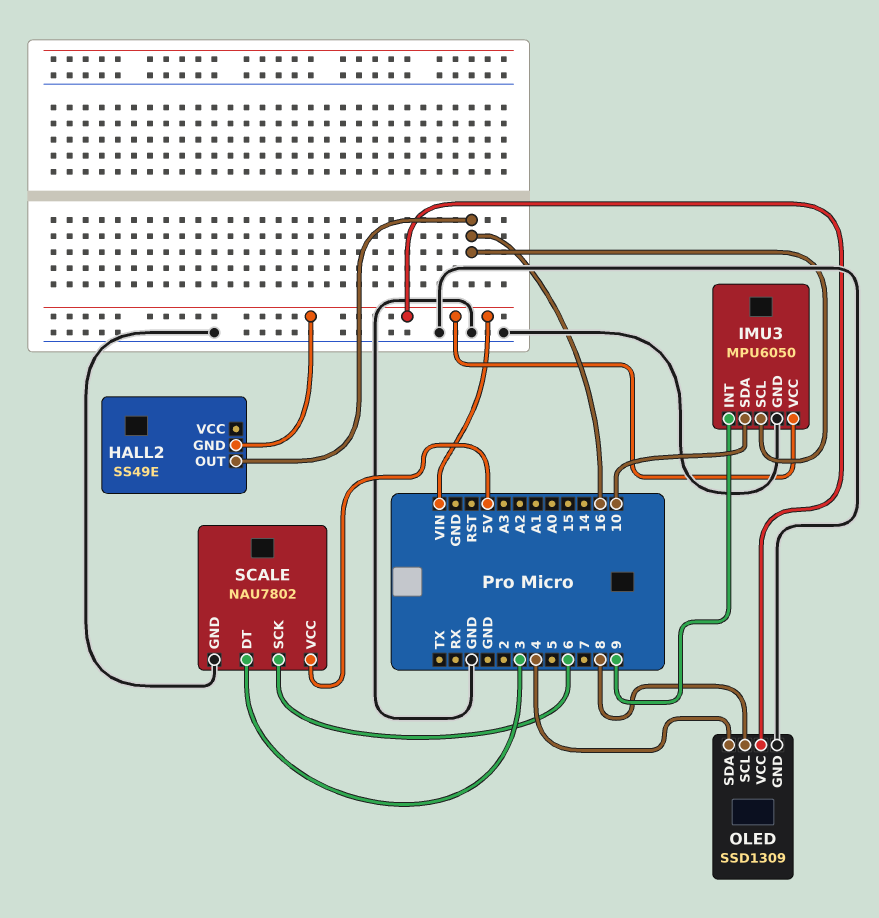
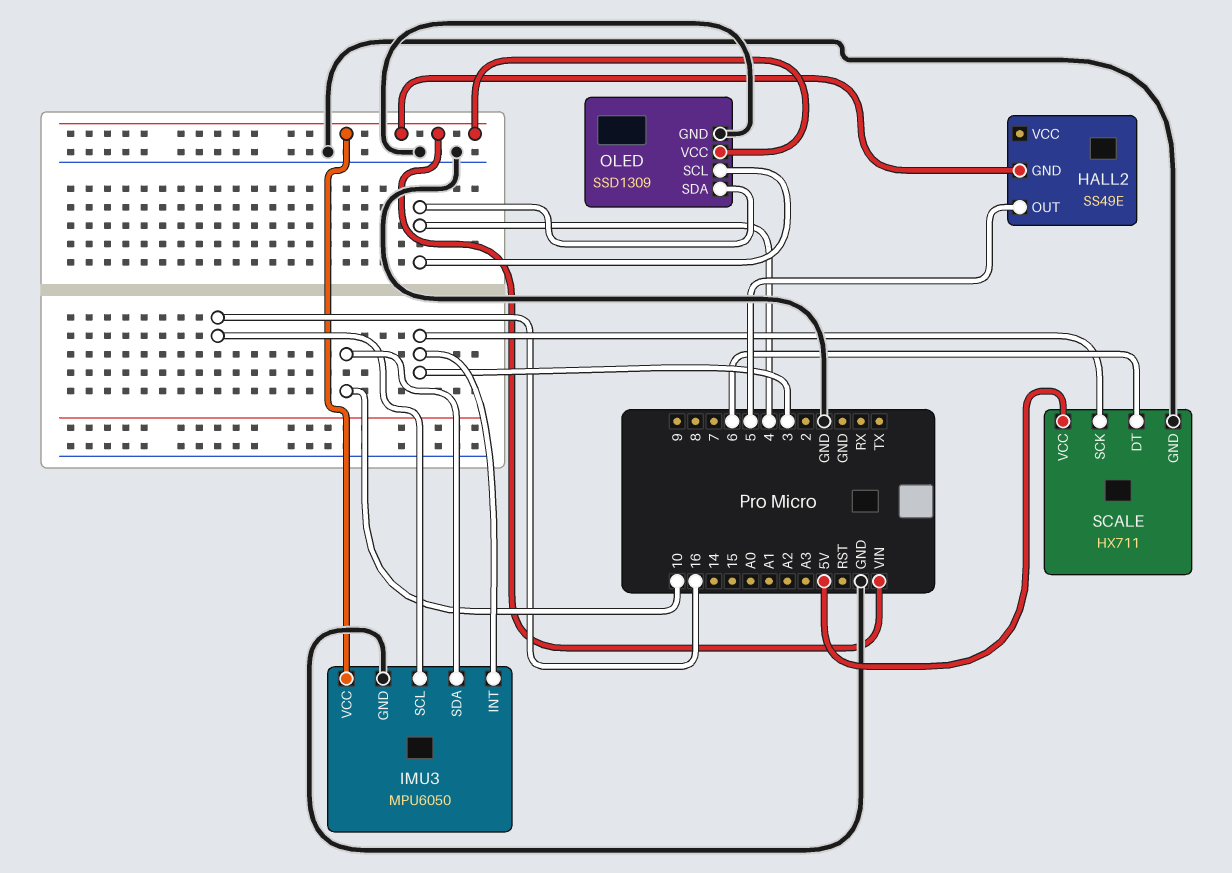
HALL2 pin OUT: 16 -> 5
IMU3 pin INT: 9 -> 3
OLED pin SCL: 8 -> 4
SCALE: NAU7802 -> HX711
SCALE pin DT: 3 -> 6
SCALE pin SCK: 6 -> 3

